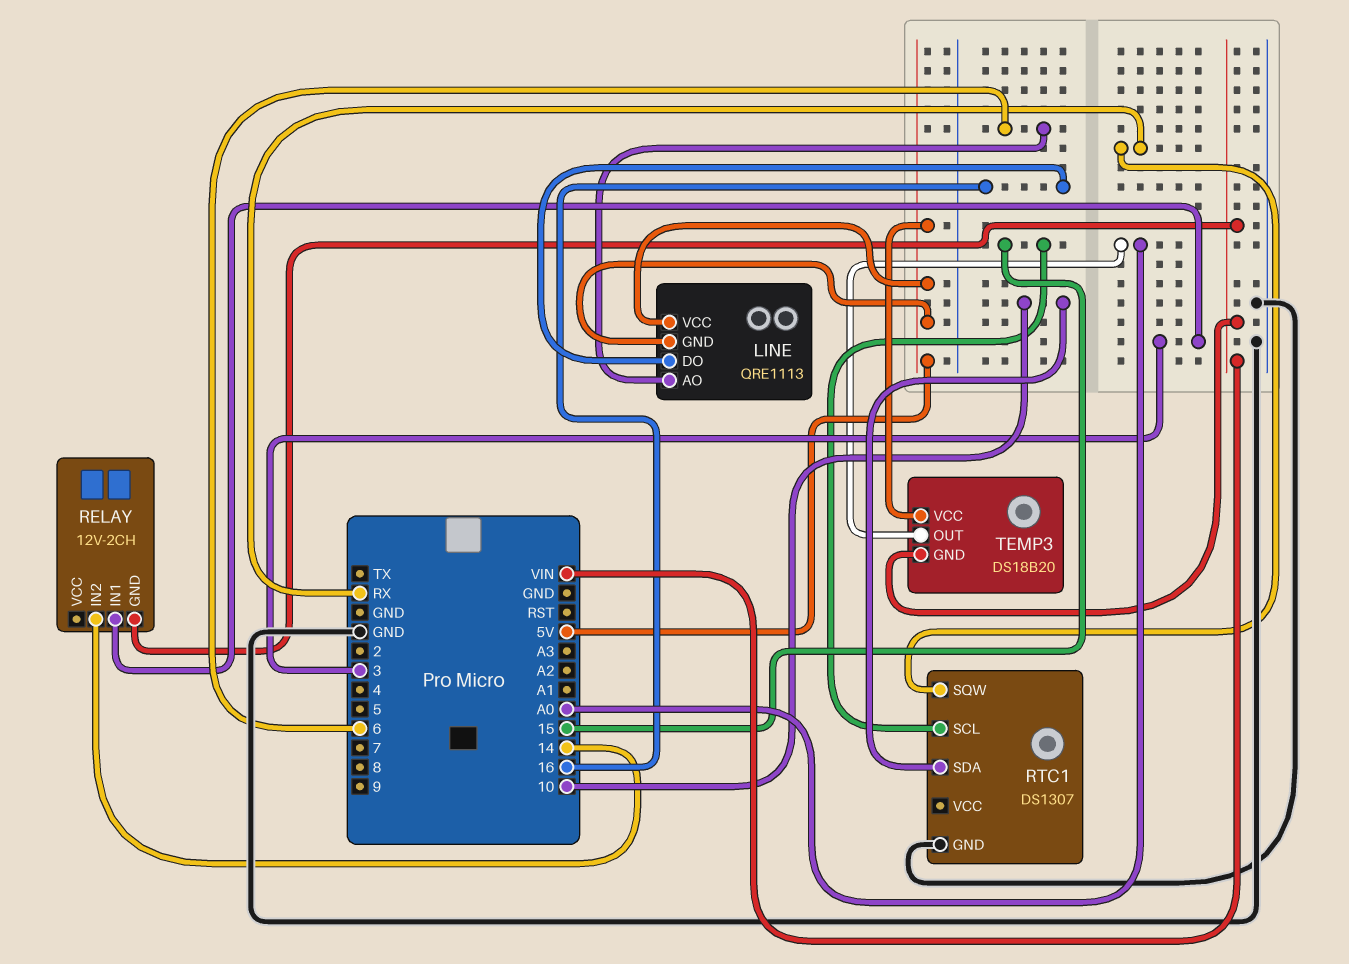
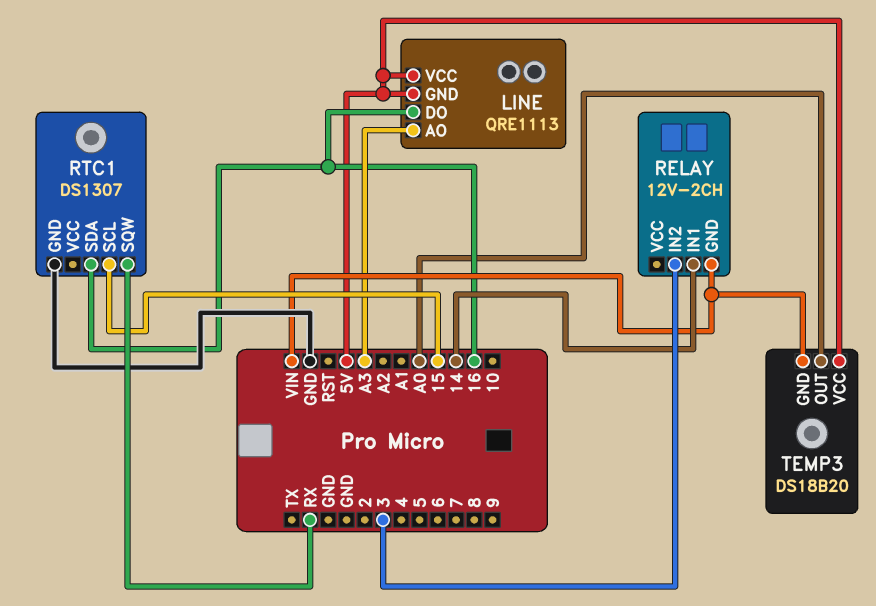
LINE pin AO: 6 -> A3
RELAY pin IN1: 3 -> 14
RELAY pin IN2: 14 -> 3
RTC1 pin SDA: 10 -> 16

